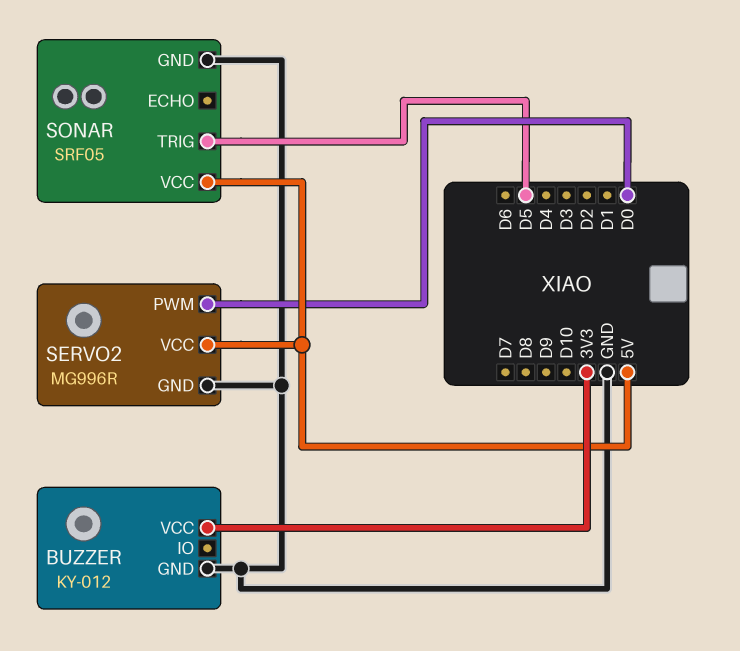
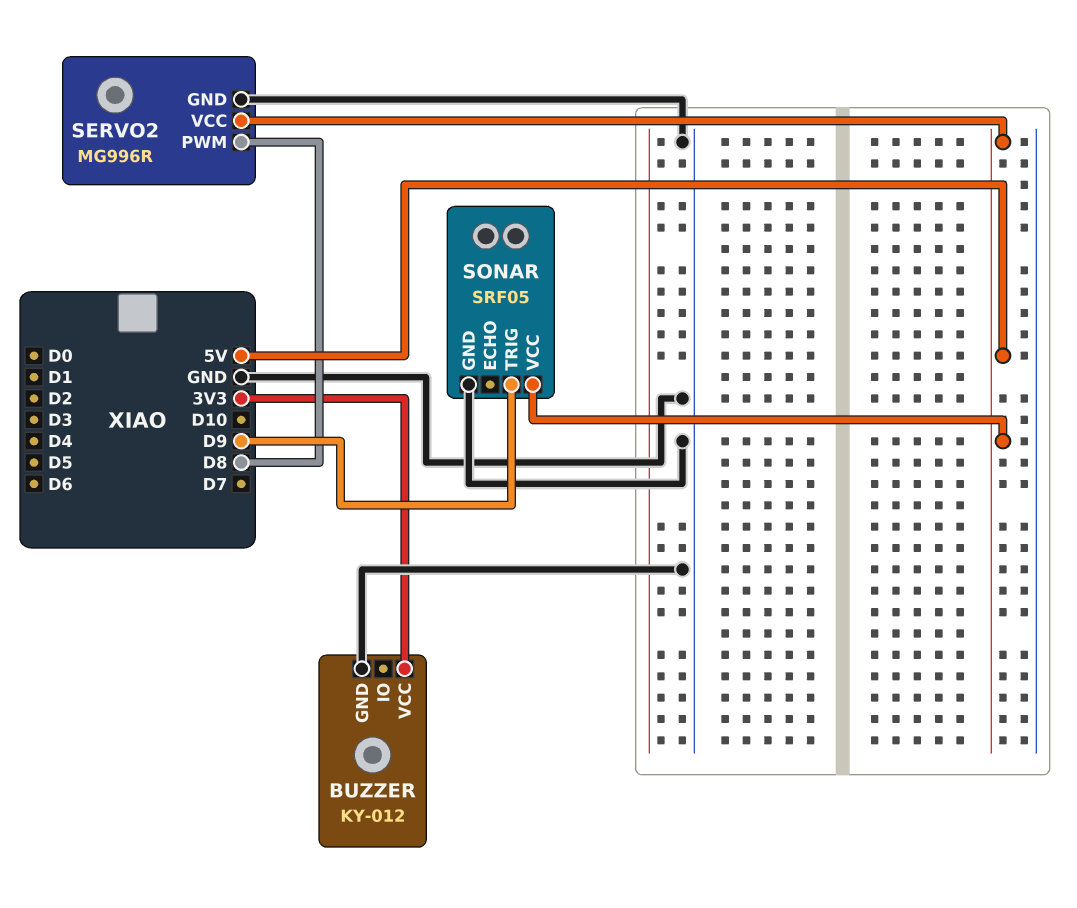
SERVO2 pin PWM: D0 -> D8
SONAR pin TRIG: D5 -> D9

